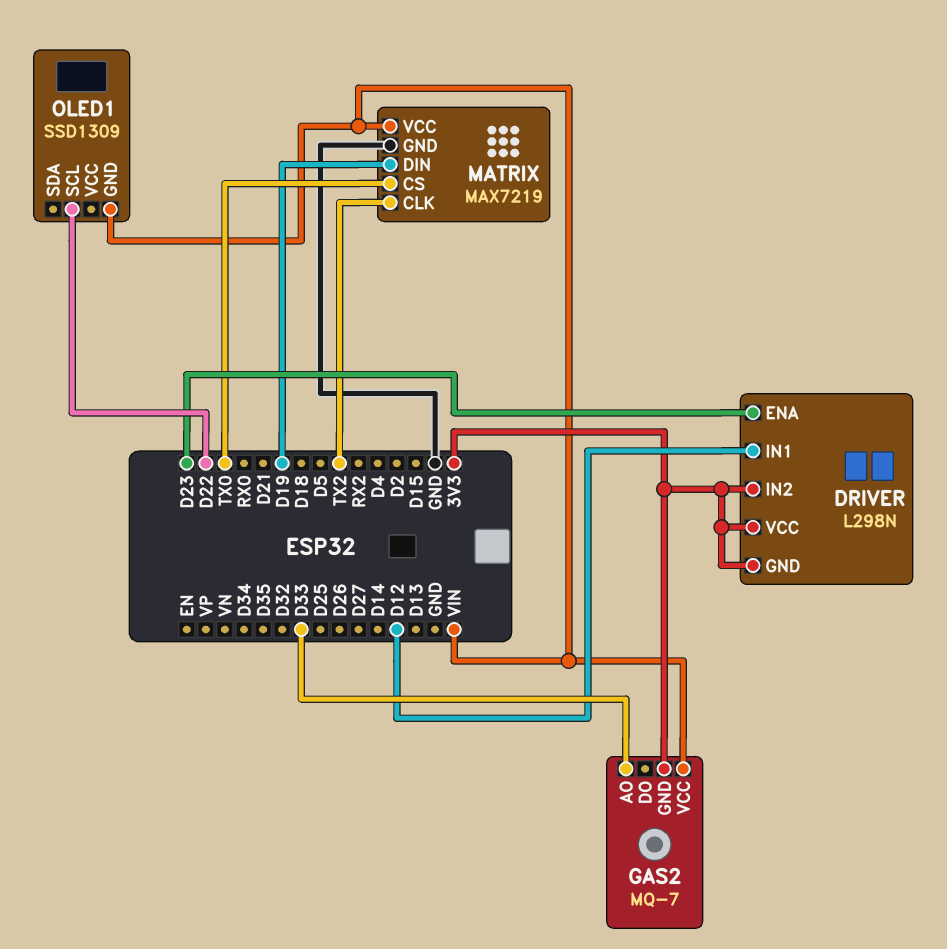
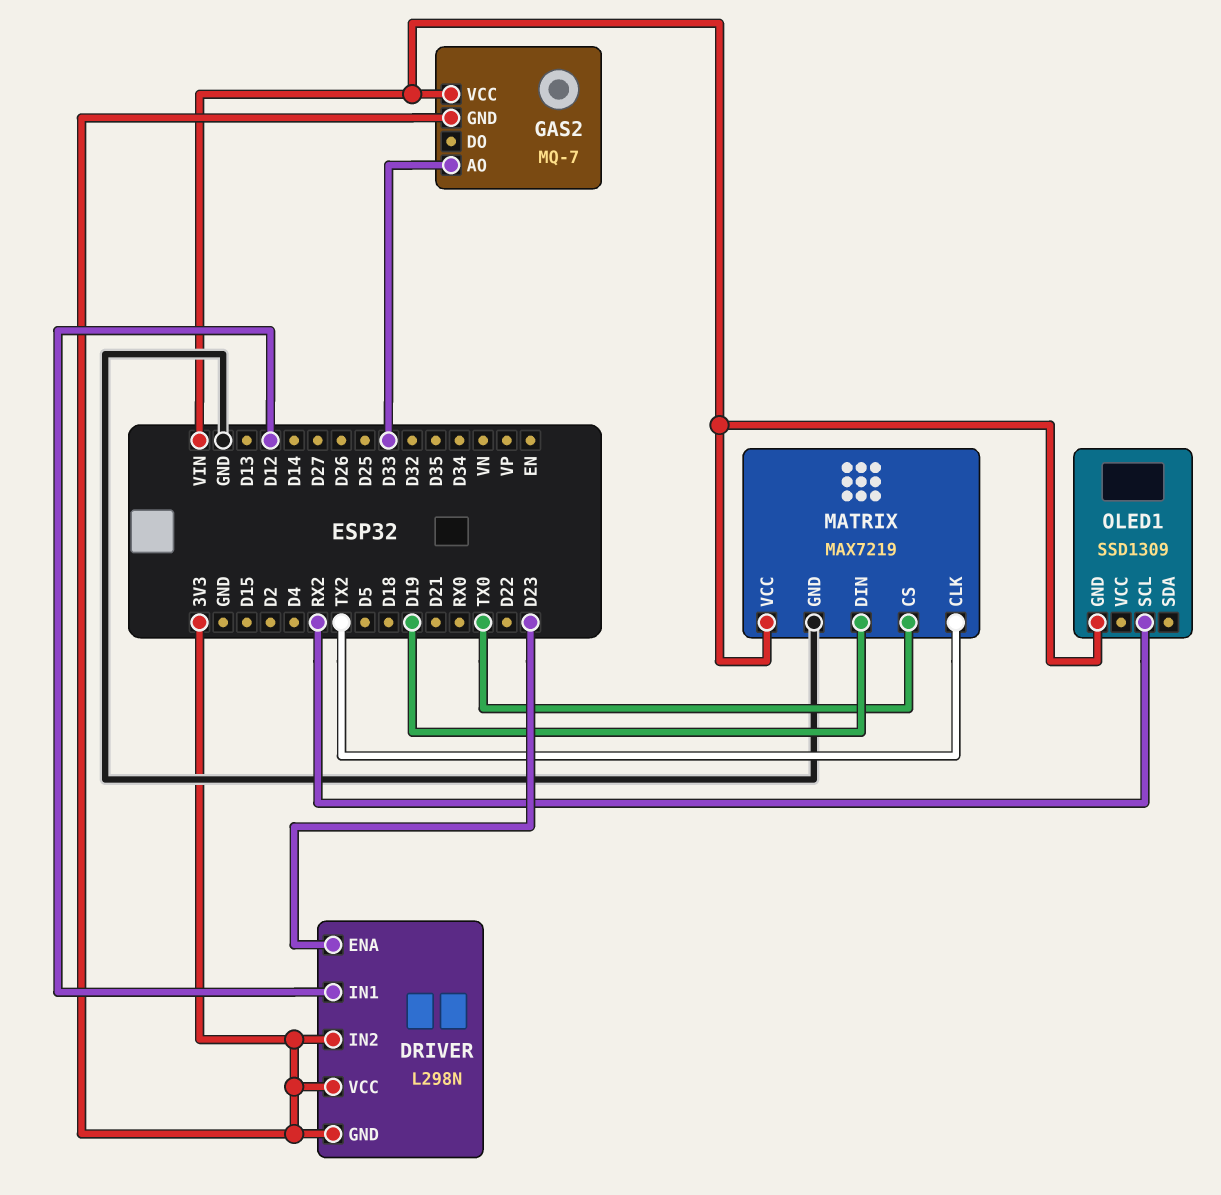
OLED1 pin SCL: D22 -> RX2

